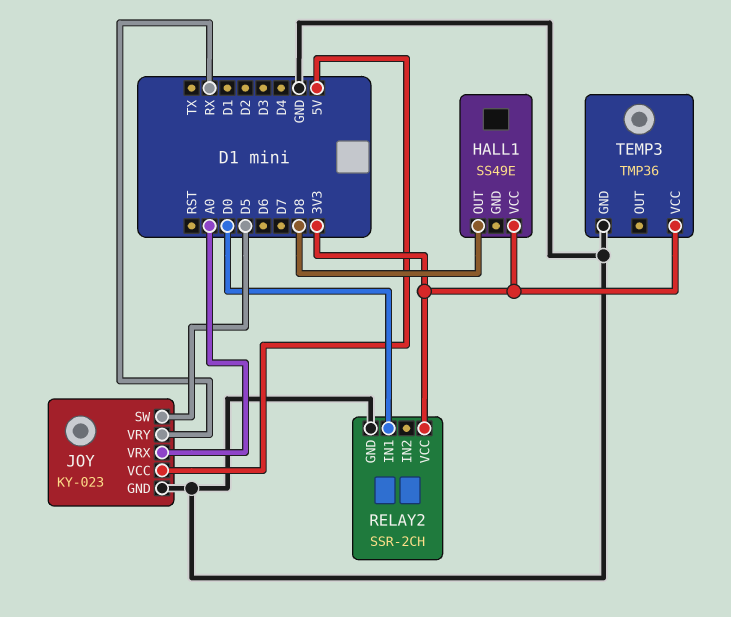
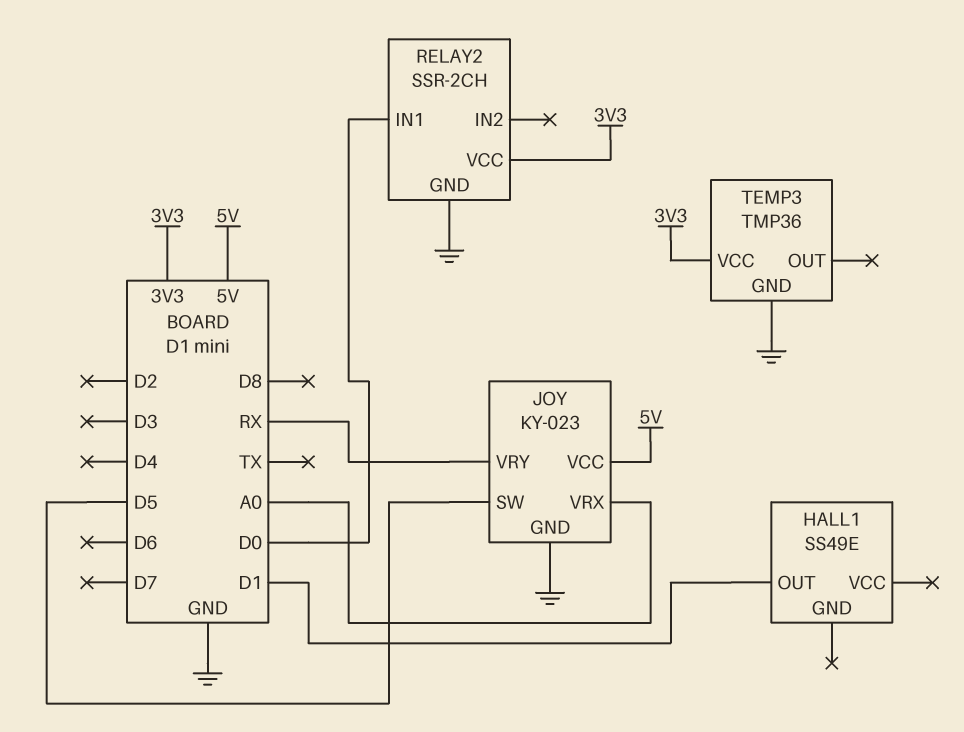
HALL1 pin OUT: D8 -> D1
HALL1 pin VCC: 3V3 -> none

